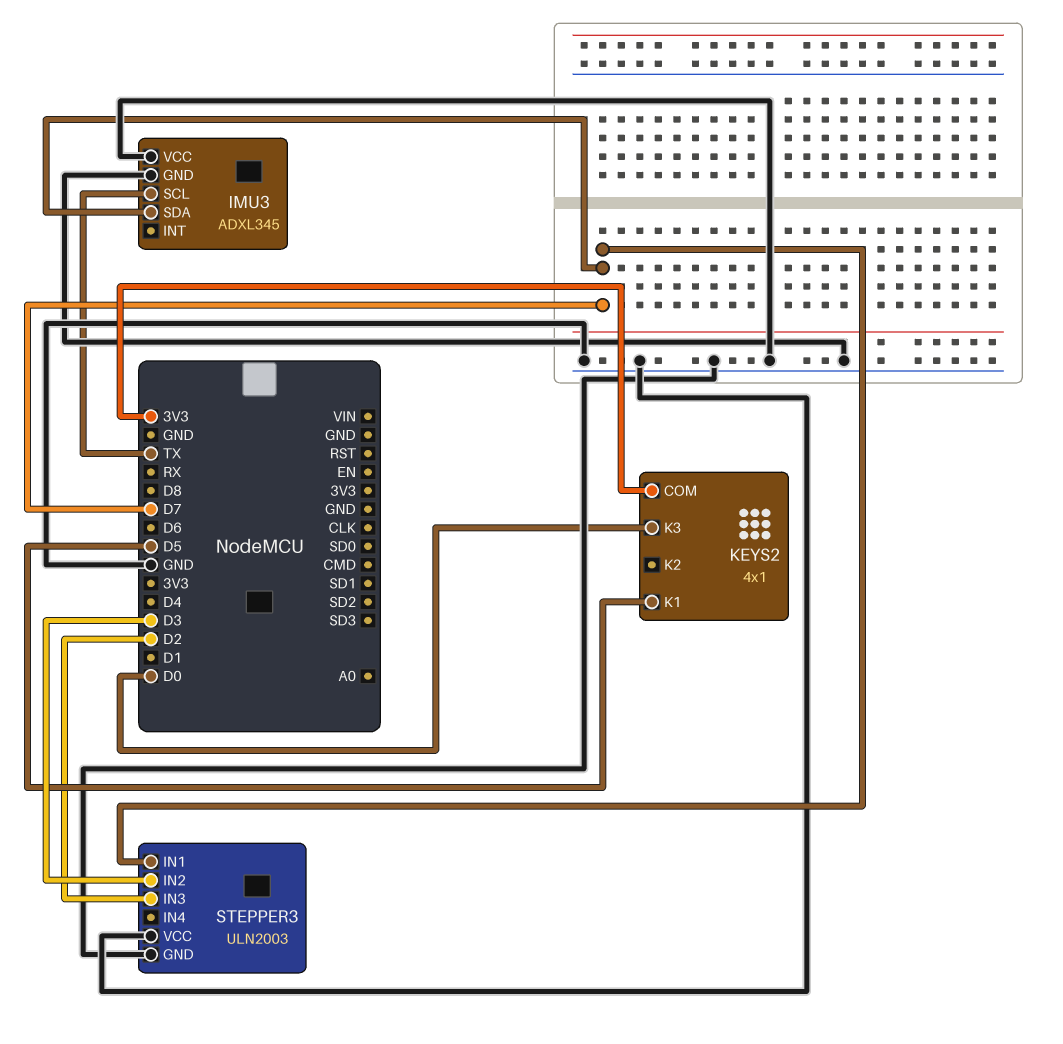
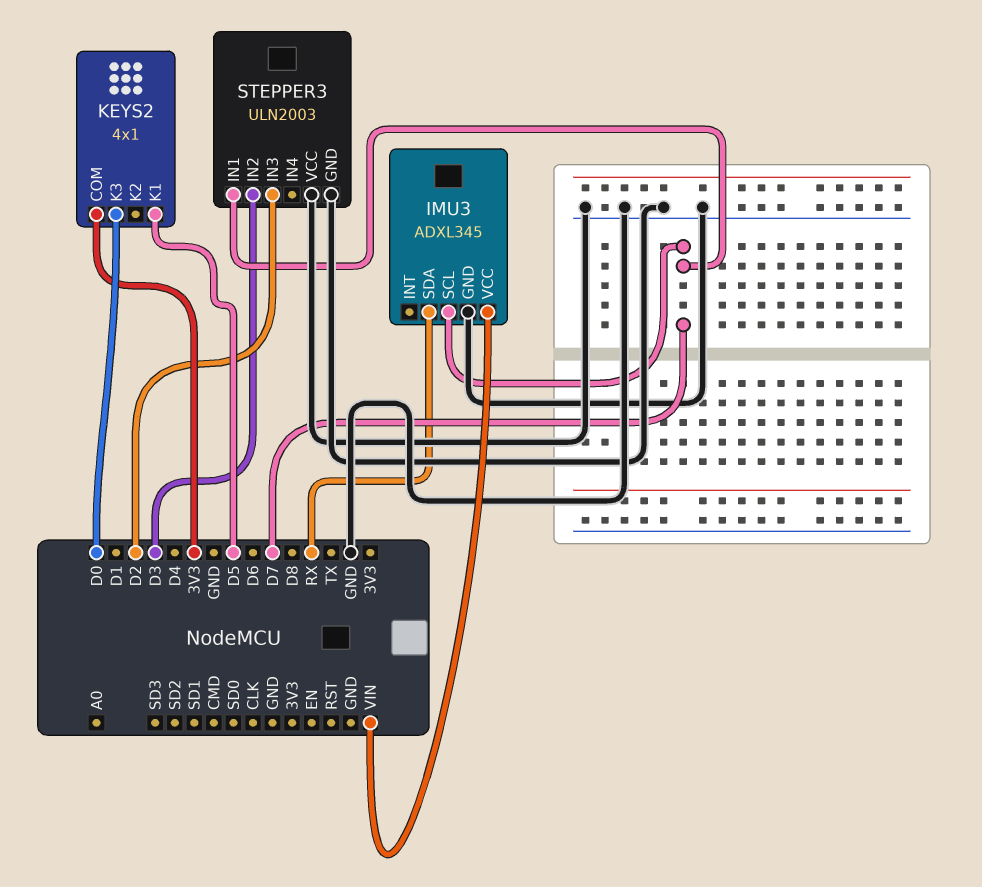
IMU3 pin SCL: TX -> D7
IMU3 pin SDA: D7 -> RX
IMU3 pin VCC: GND -> VIN

